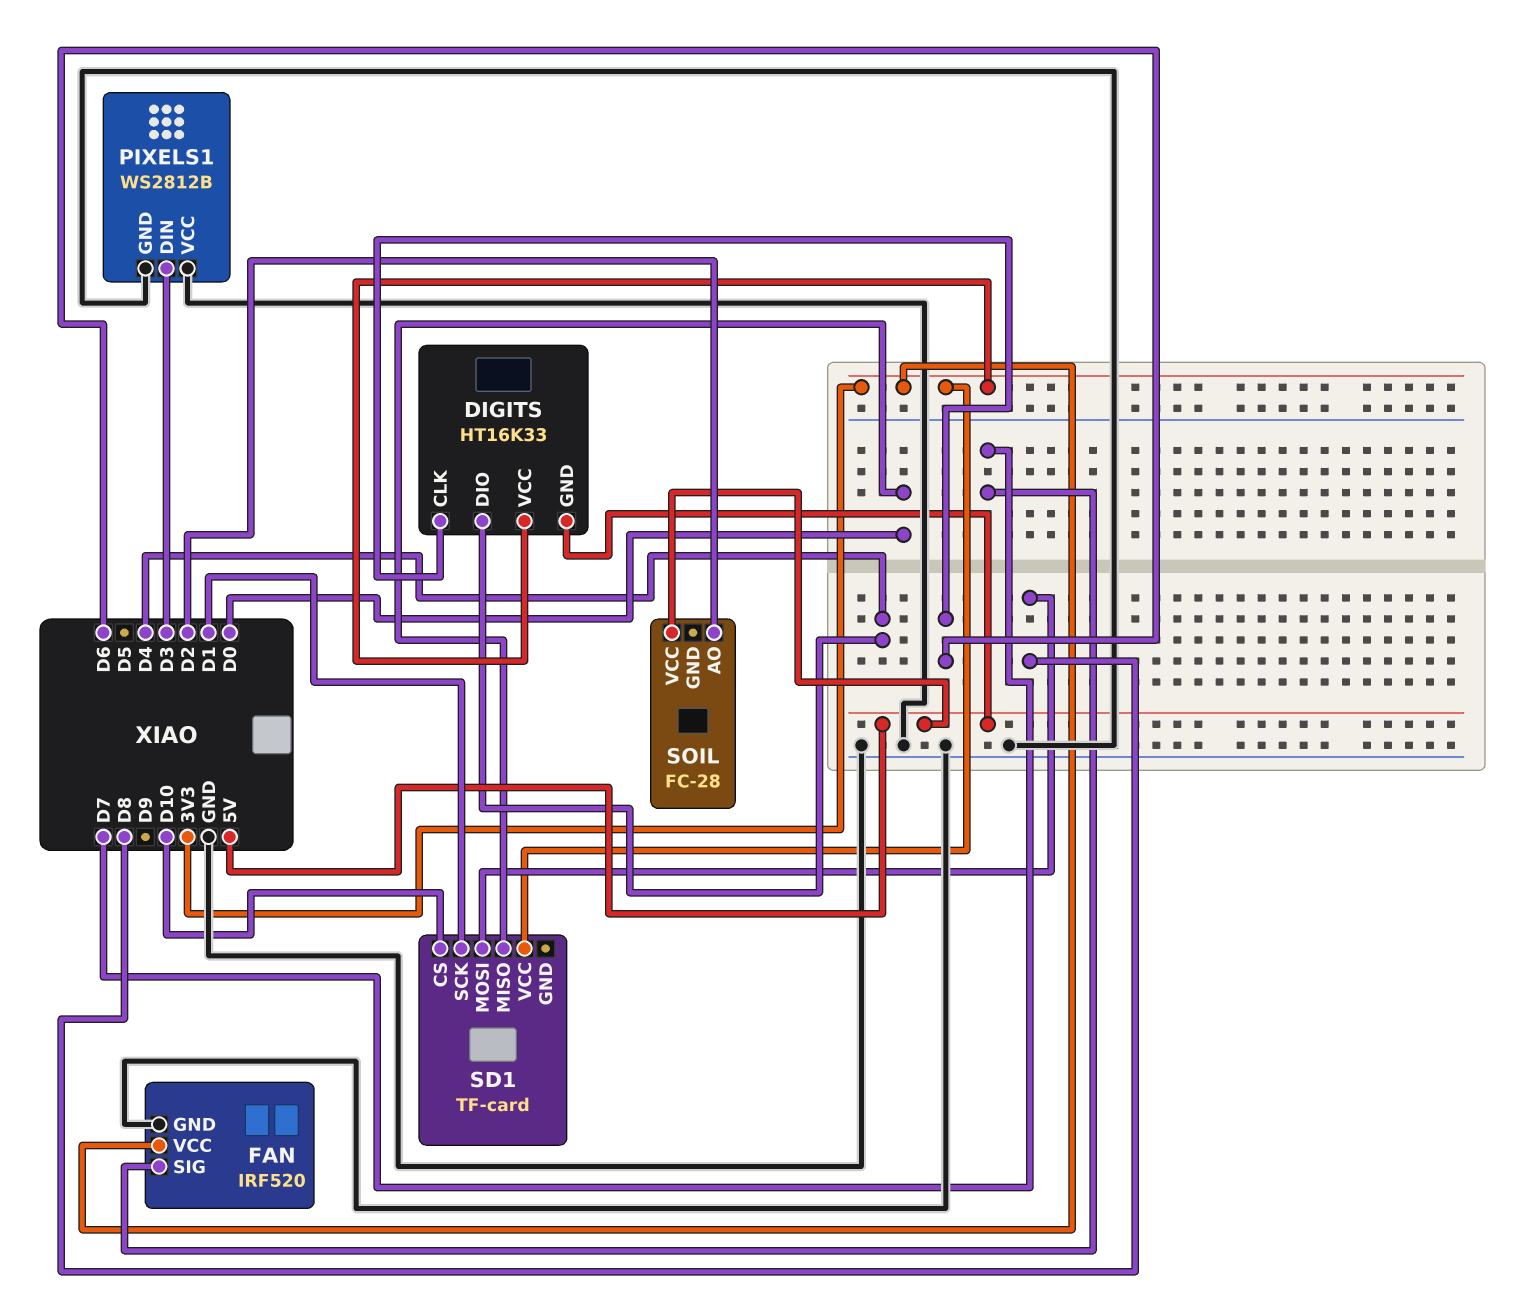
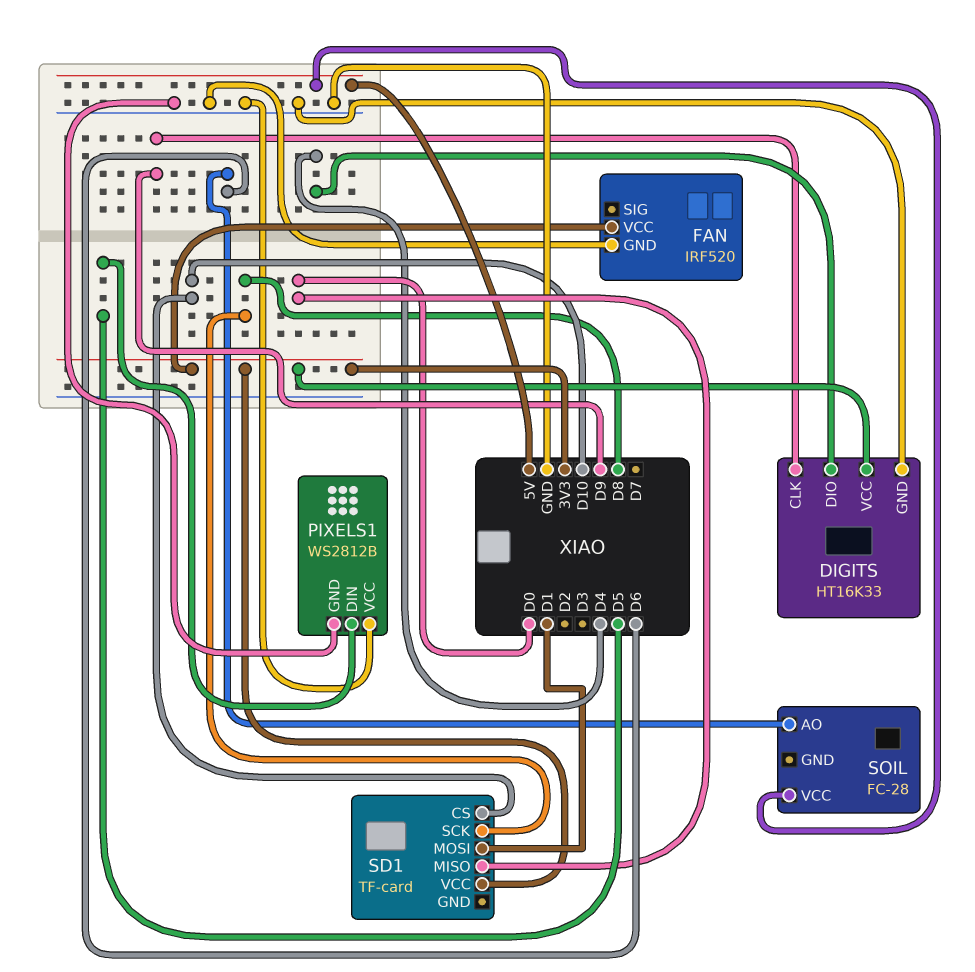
DIGITS pin CLK: D6 -> D9
DIGITS pin GND: 5V -> GND
FAN pin SIG: D7 -> none
PIXELS1 pin DIN: D3 -> D5
SD1 pin MOSI: D8 -> D1
SD1 pin SCK: D1 -> D8
SOIL pin AO: D2 -> D6

